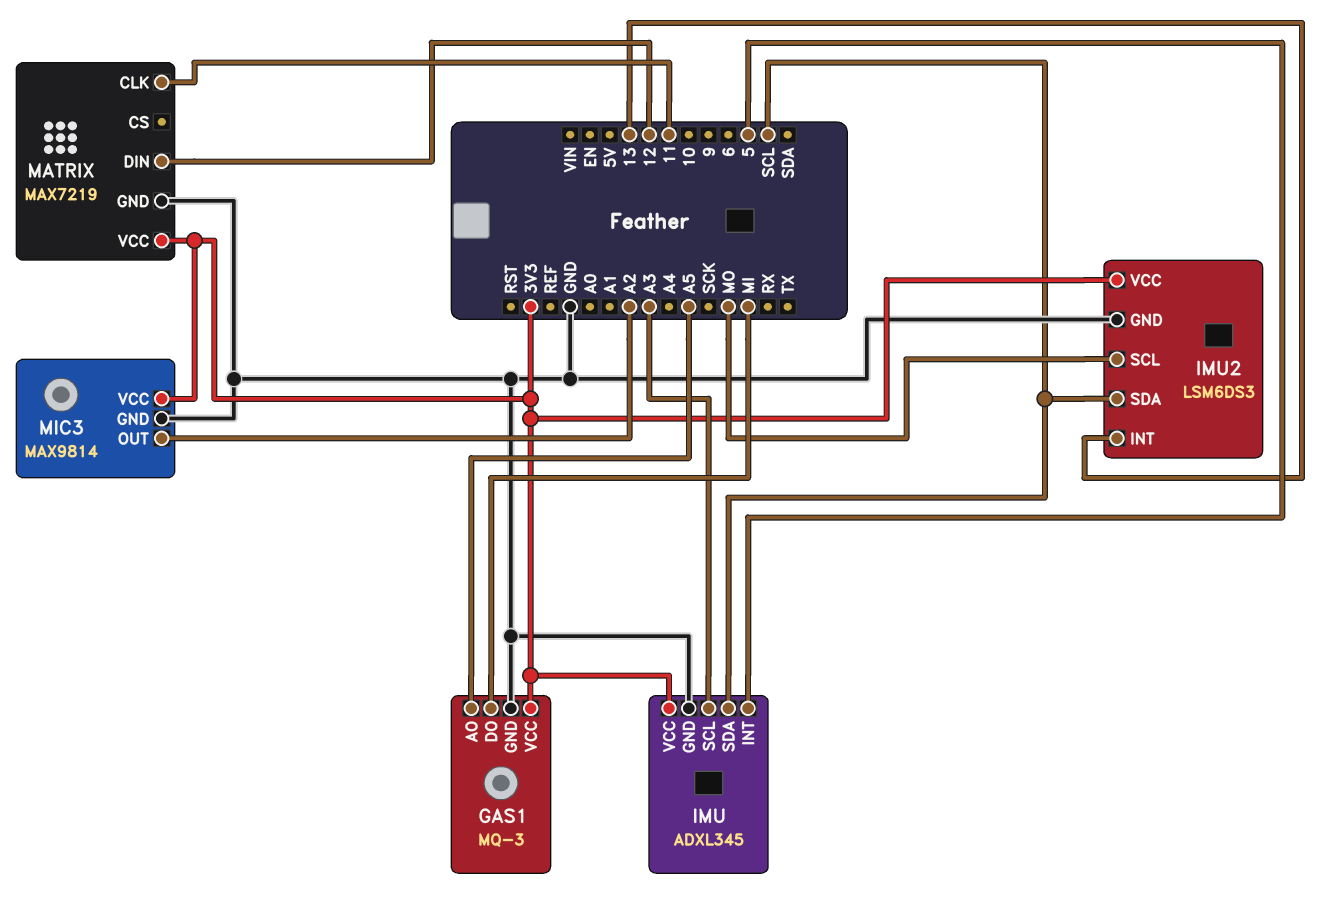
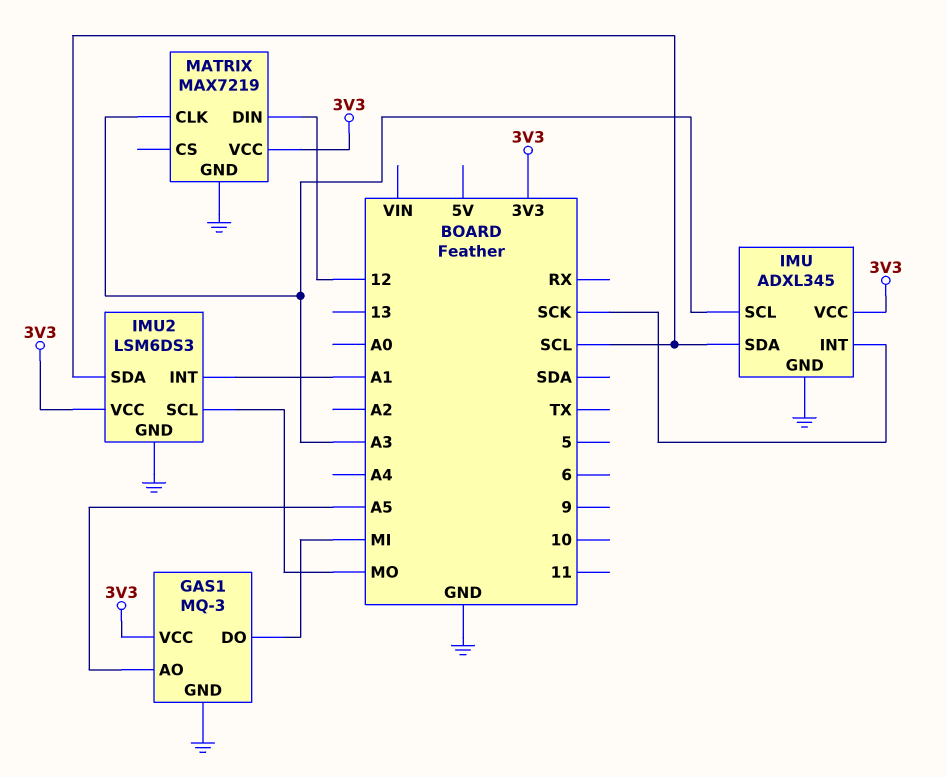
IMU pin INT: 5 -> SCK
IMU2 pin INT: 13 -> A1
MATRIX pin CLK: 11 -> A3
MIC3: MAX9814 -> none
MIC3 pin GND: GND -> none
MIC3 pin OUT: A2 -> none
MIC3 pin VCC: 3V3 -> none

